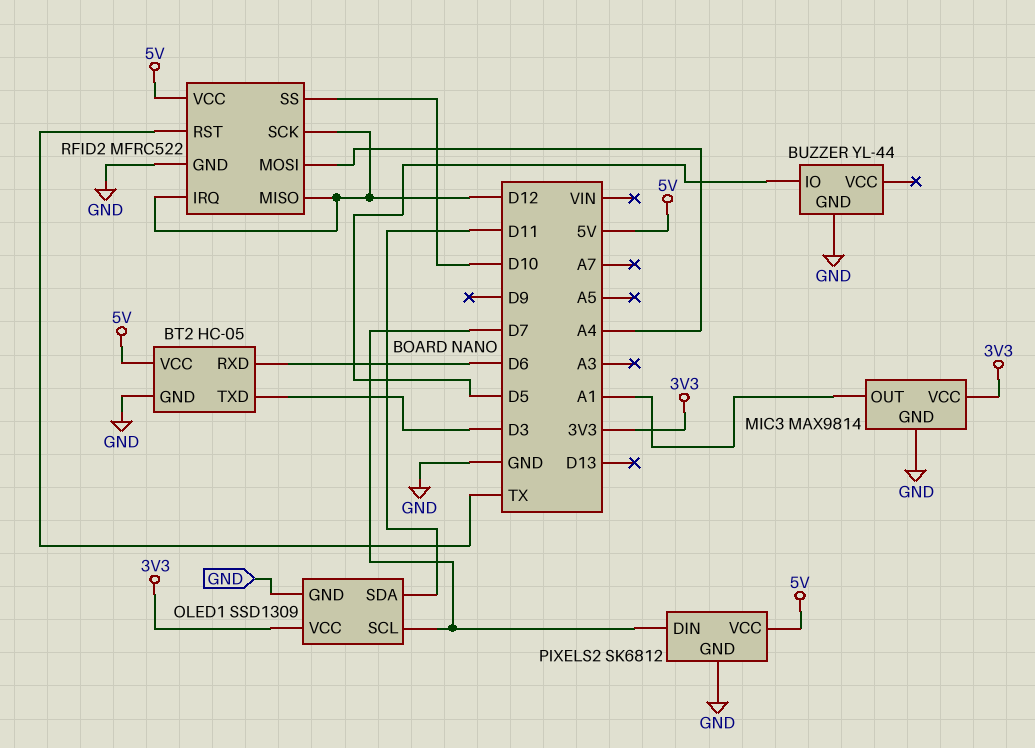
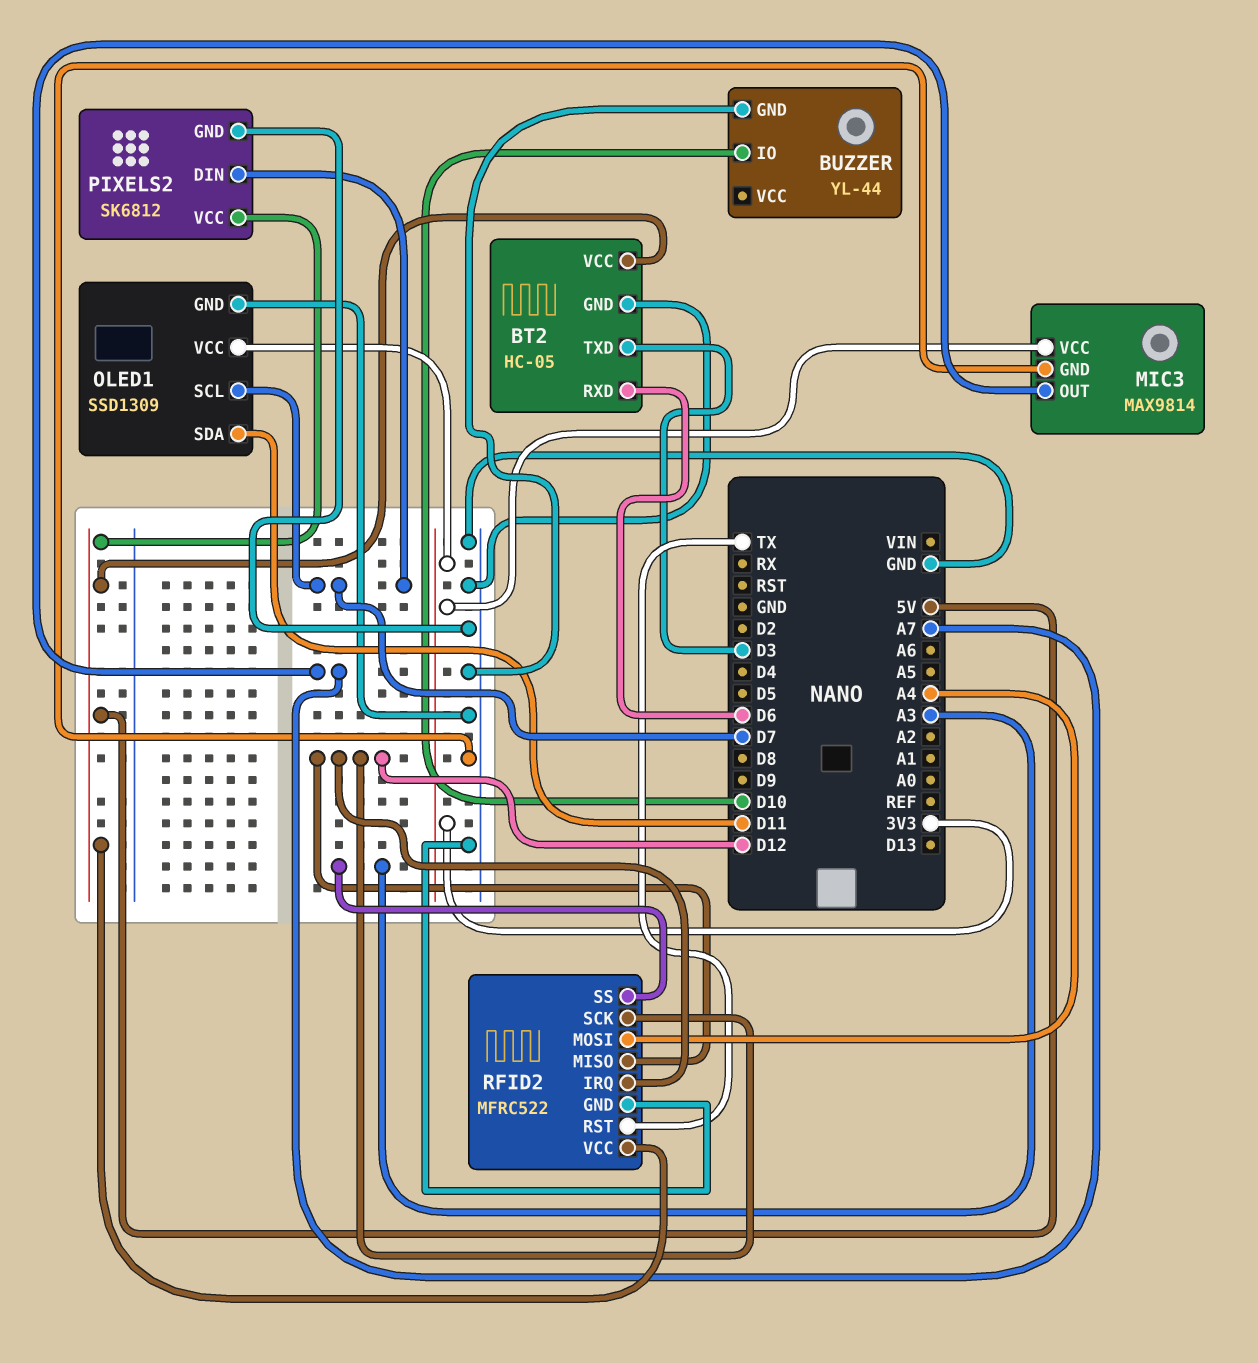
BUZZER pin IO: D5 -> D10
MIC3 pin OUT: A1 -> A7
RFID2 pin SS: D10 -> A3

